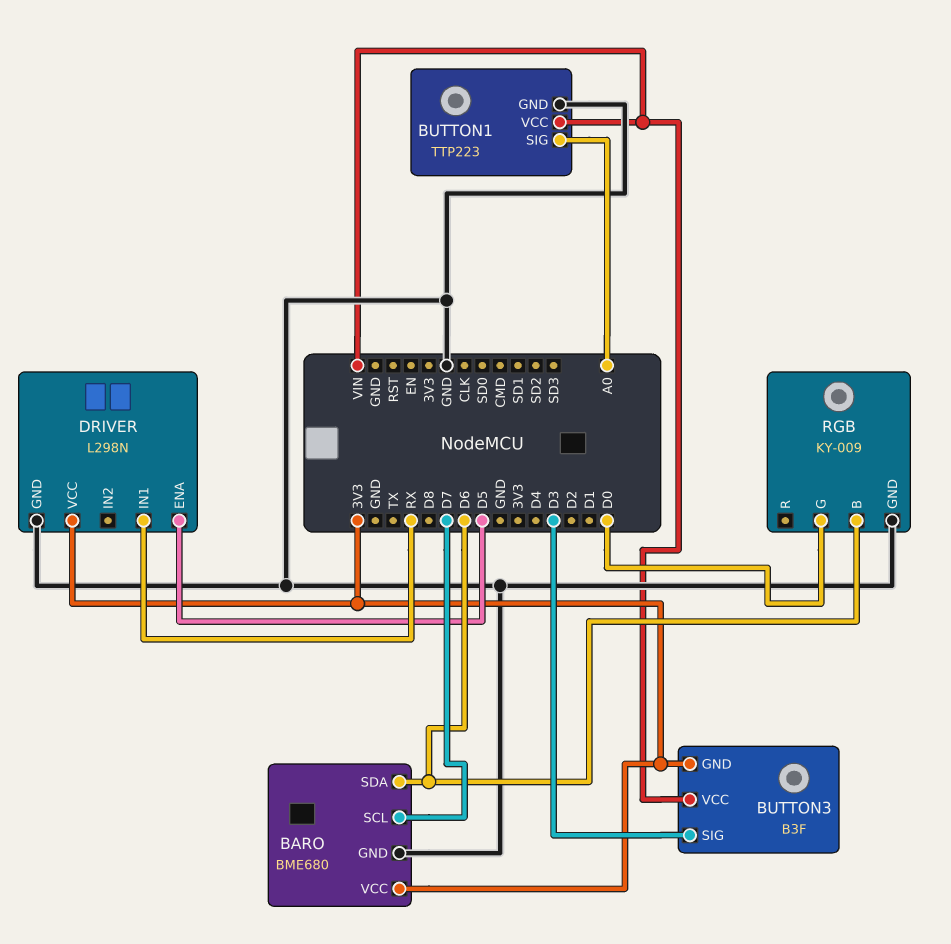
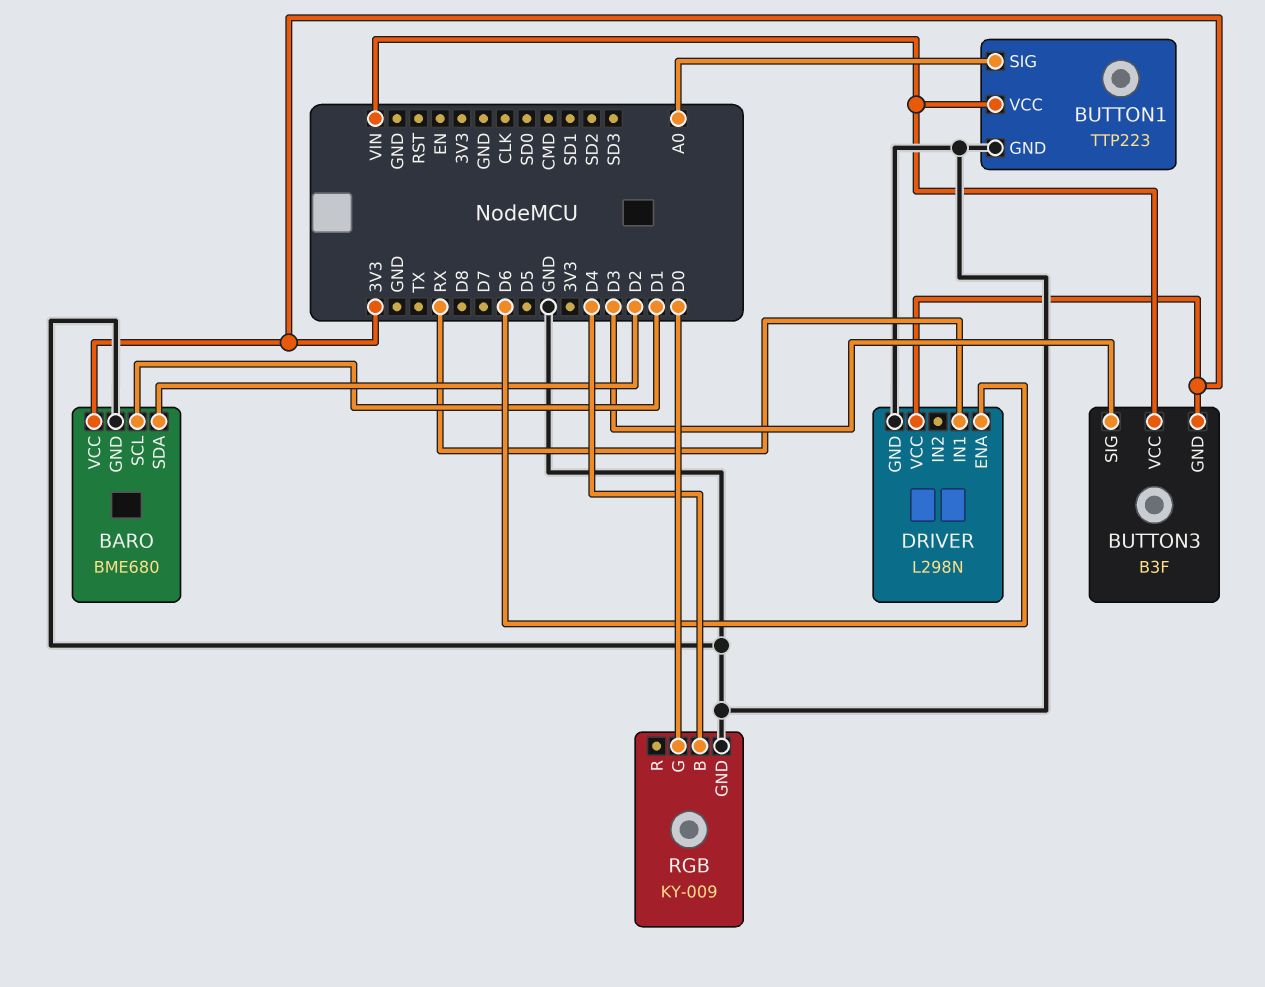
BARO pin SCL: D7 -> D1
BARO pin SDA: D6 -> D2
DRIVER pin ENA: D5 -> D6
RGB pin B: D6 -> D4

